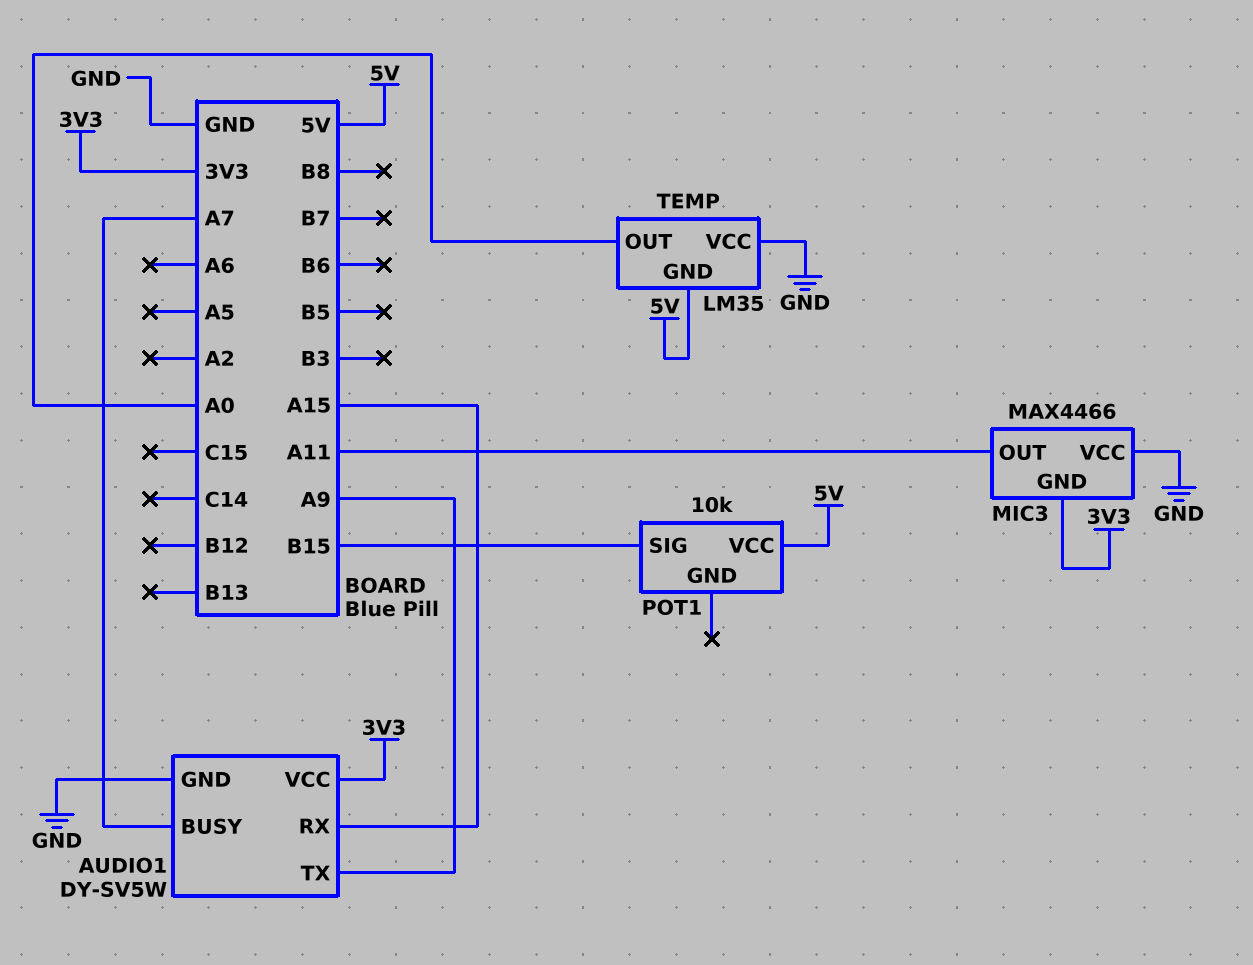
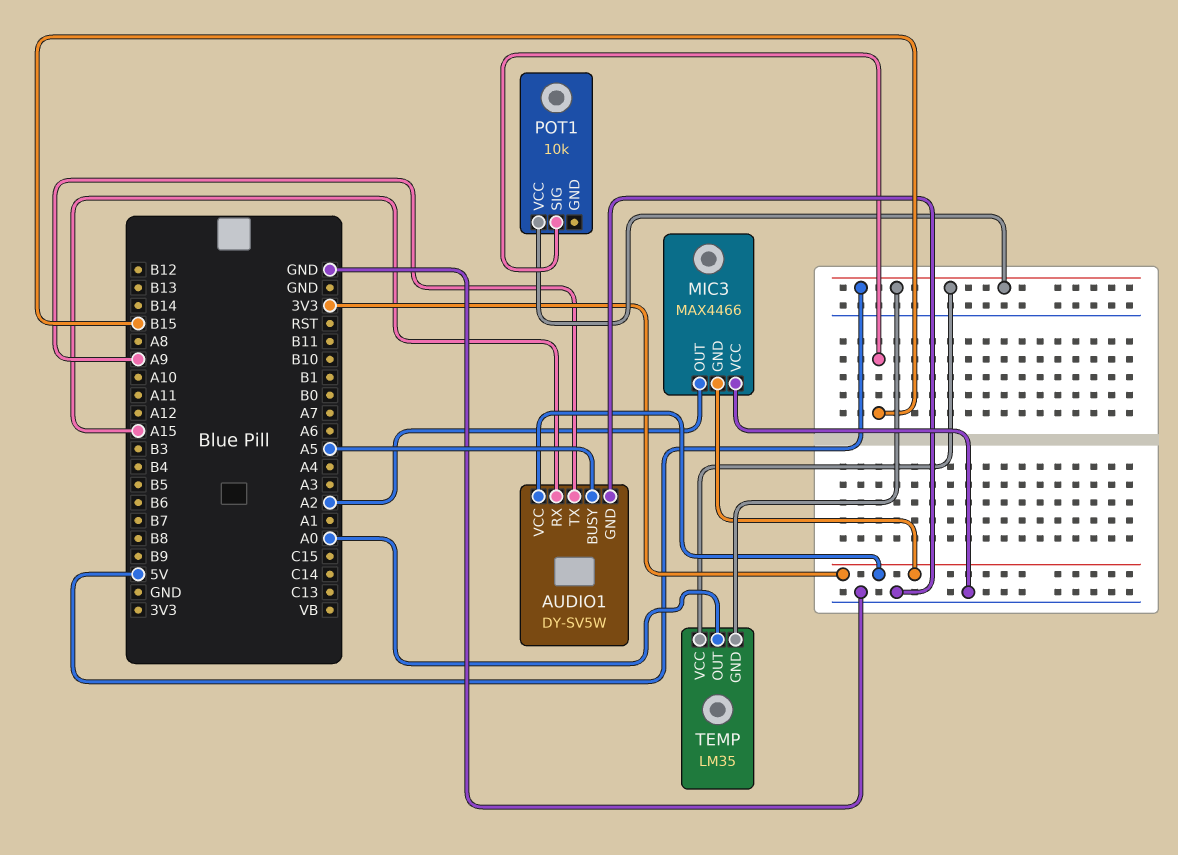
AUDIO1 pin BUSY: A7 -> A5
MIC3 pin OUT: A11 -> A2
TEMP pin VCC: GND -> 5V

